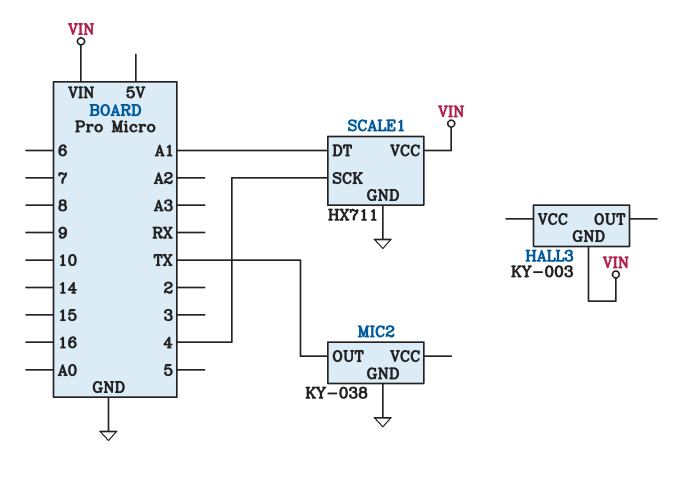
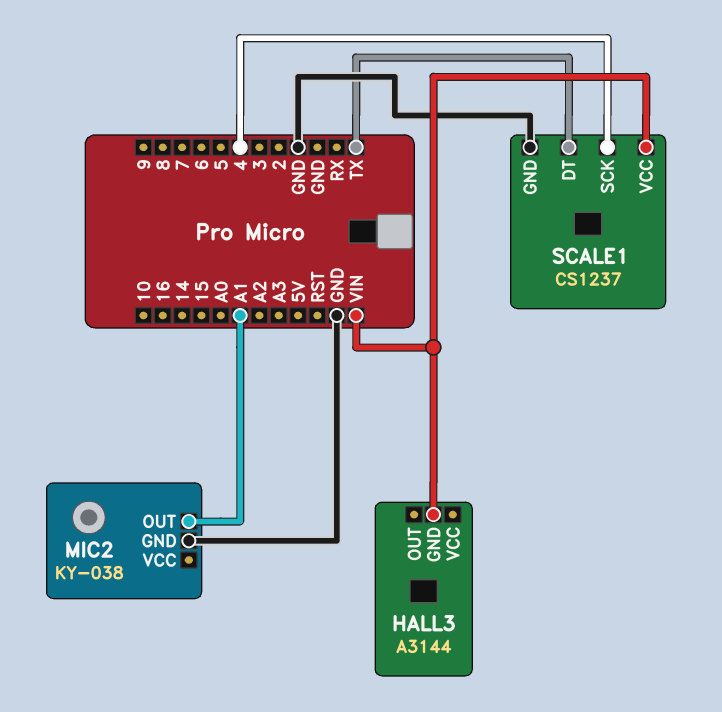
HALL3: KY-003 -> A3144
MIC2 pin OUT: TX -> A1
SCALE1: HX711 -> CS1237
SCALE1 pin DT: A1 -> TX

